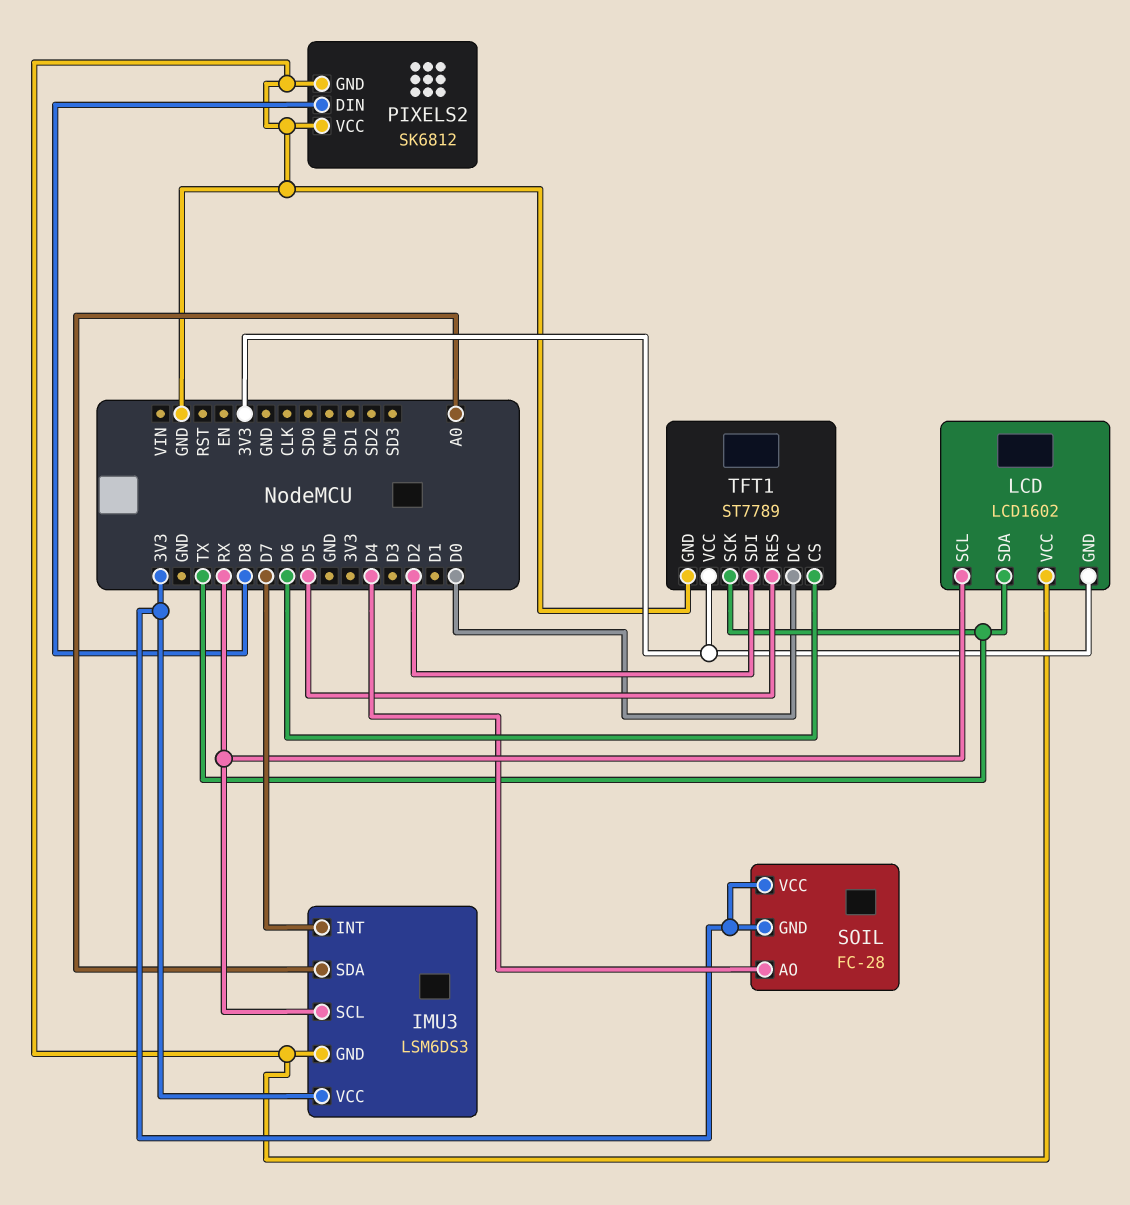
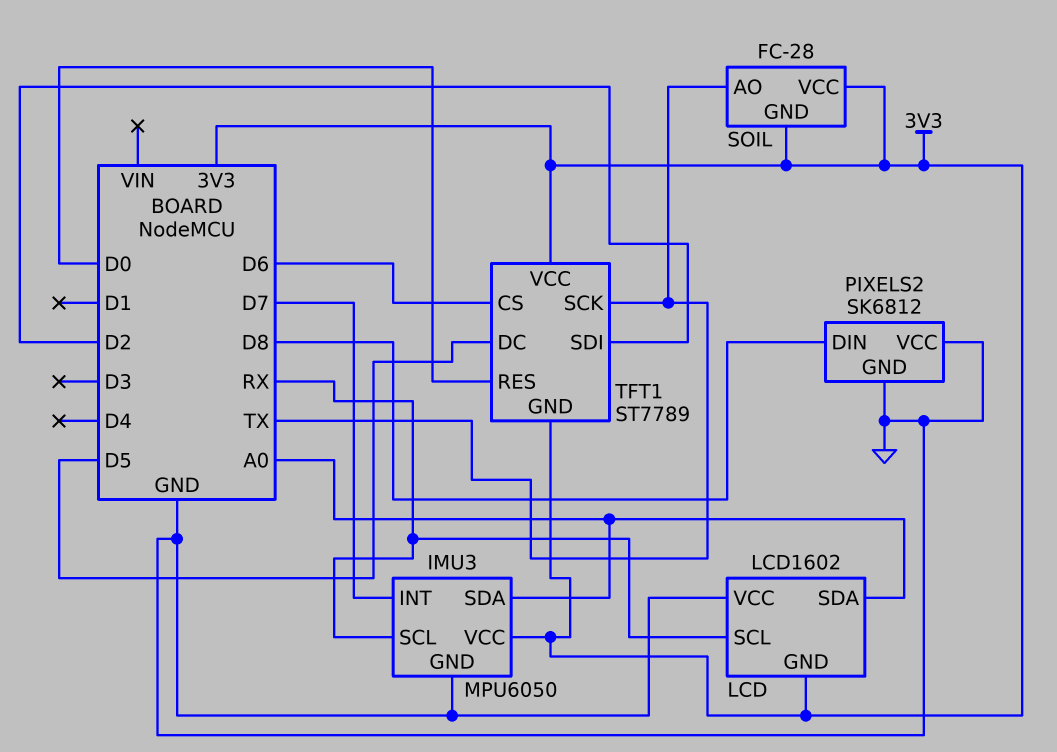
IMU3: LSM6DS3 -> MPU6050
LCD pin SDA: TX -> A0
SOIL pin AO: D4 -> TX
TFT1 pin DC: D0 -> D5
TFT1 pin GND: GND -> 3V3
TFT1 pin RES: D5 -> D0

